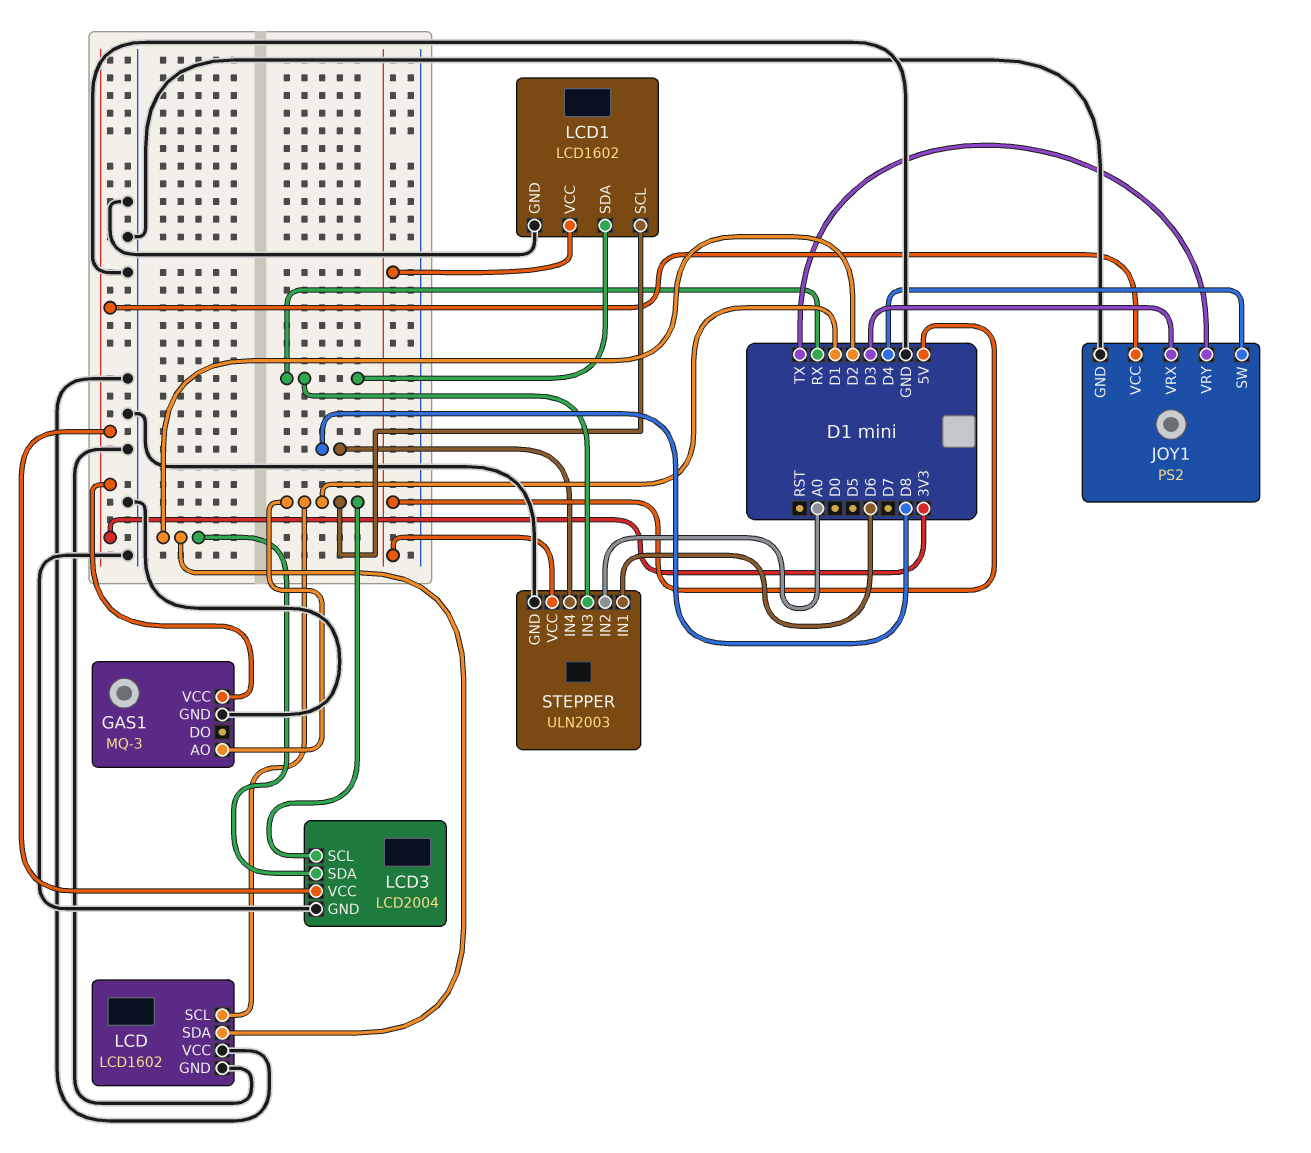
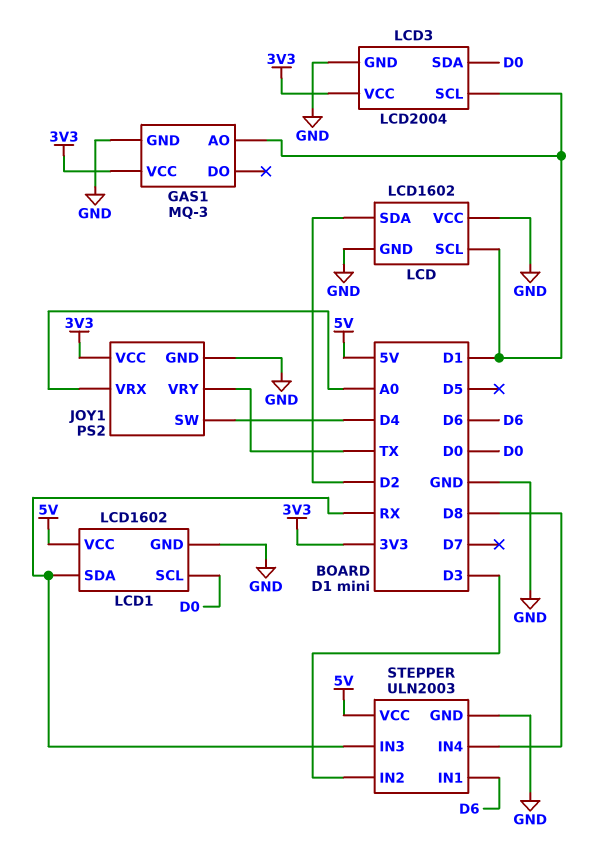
JOY1 pin VRX: D3 -> A0
LCD1 pin SCL: D1 -> D0
LCD3 pin SDA: D2 -> D0
STEPPER pin IN2: A0 -> D3

